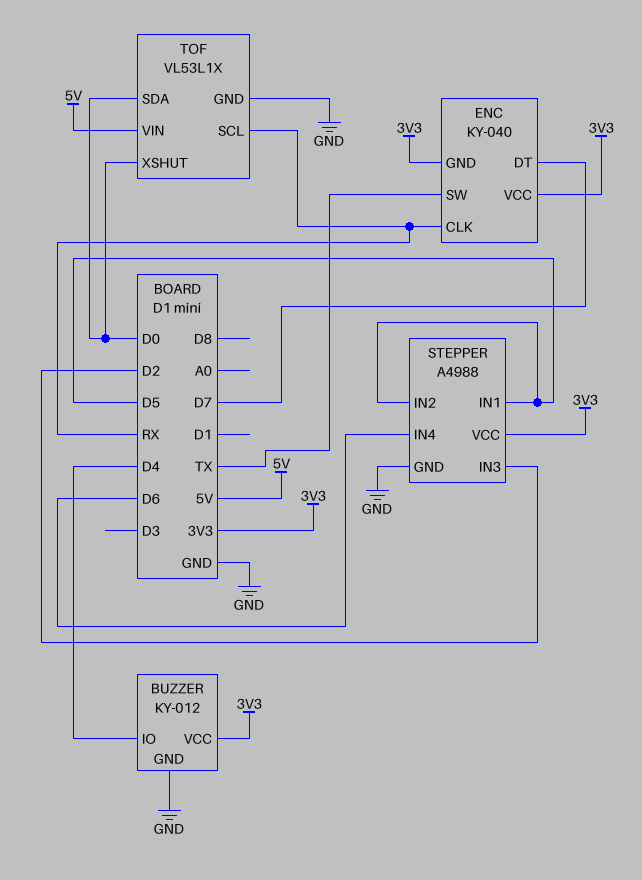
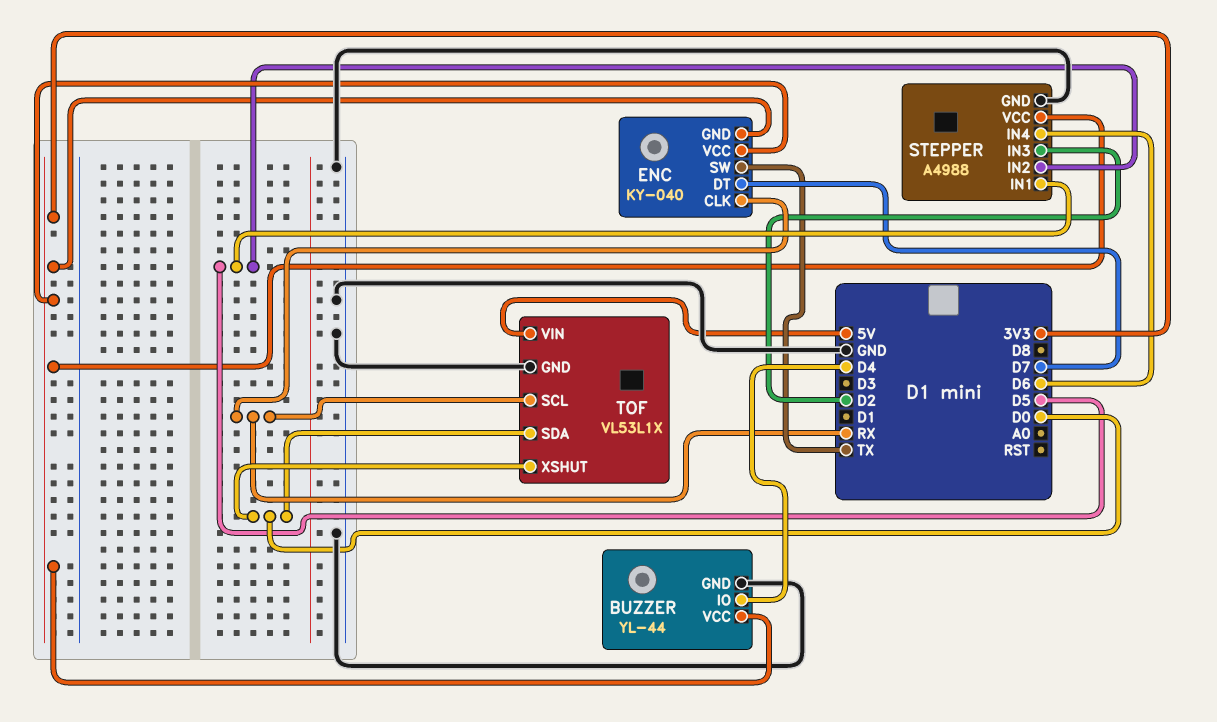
BUZZER: KY-012 -> YL-44

